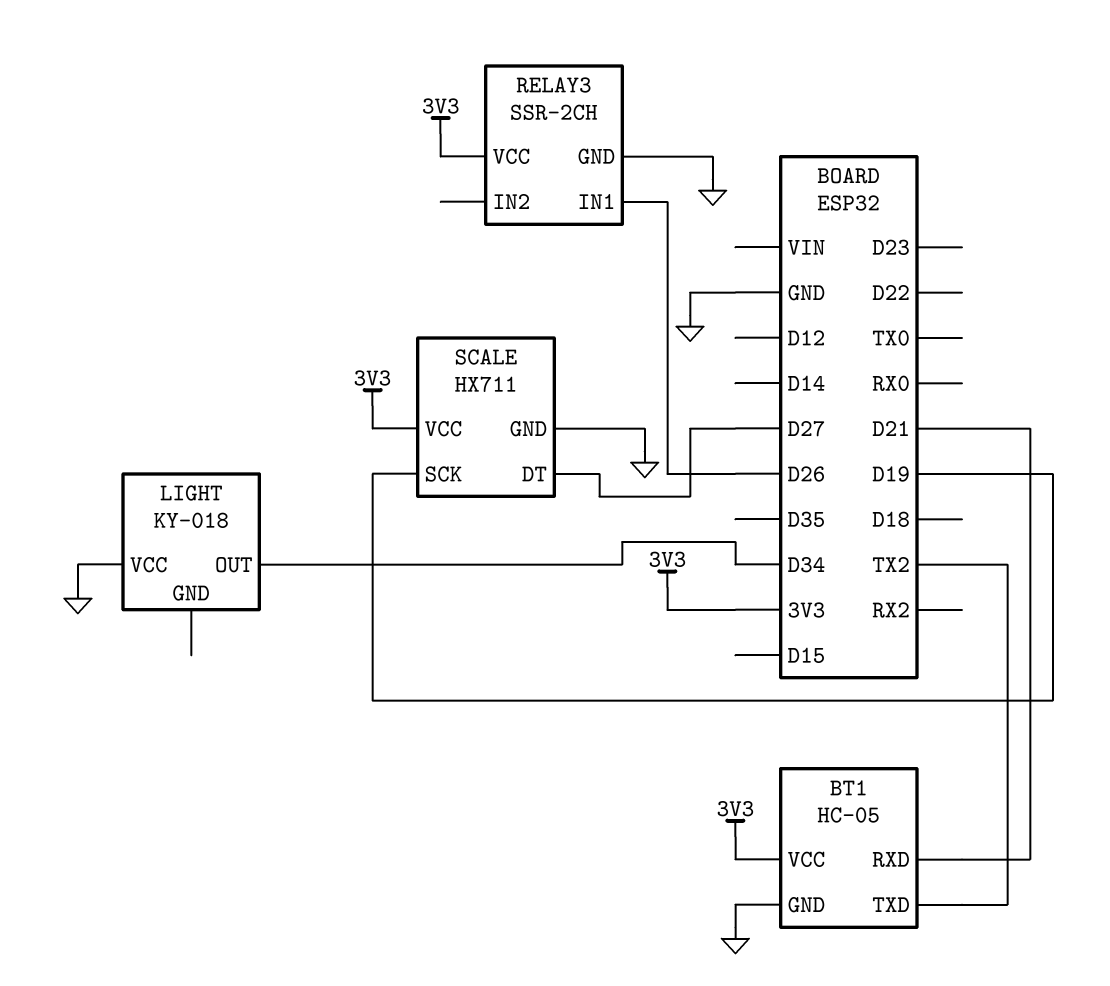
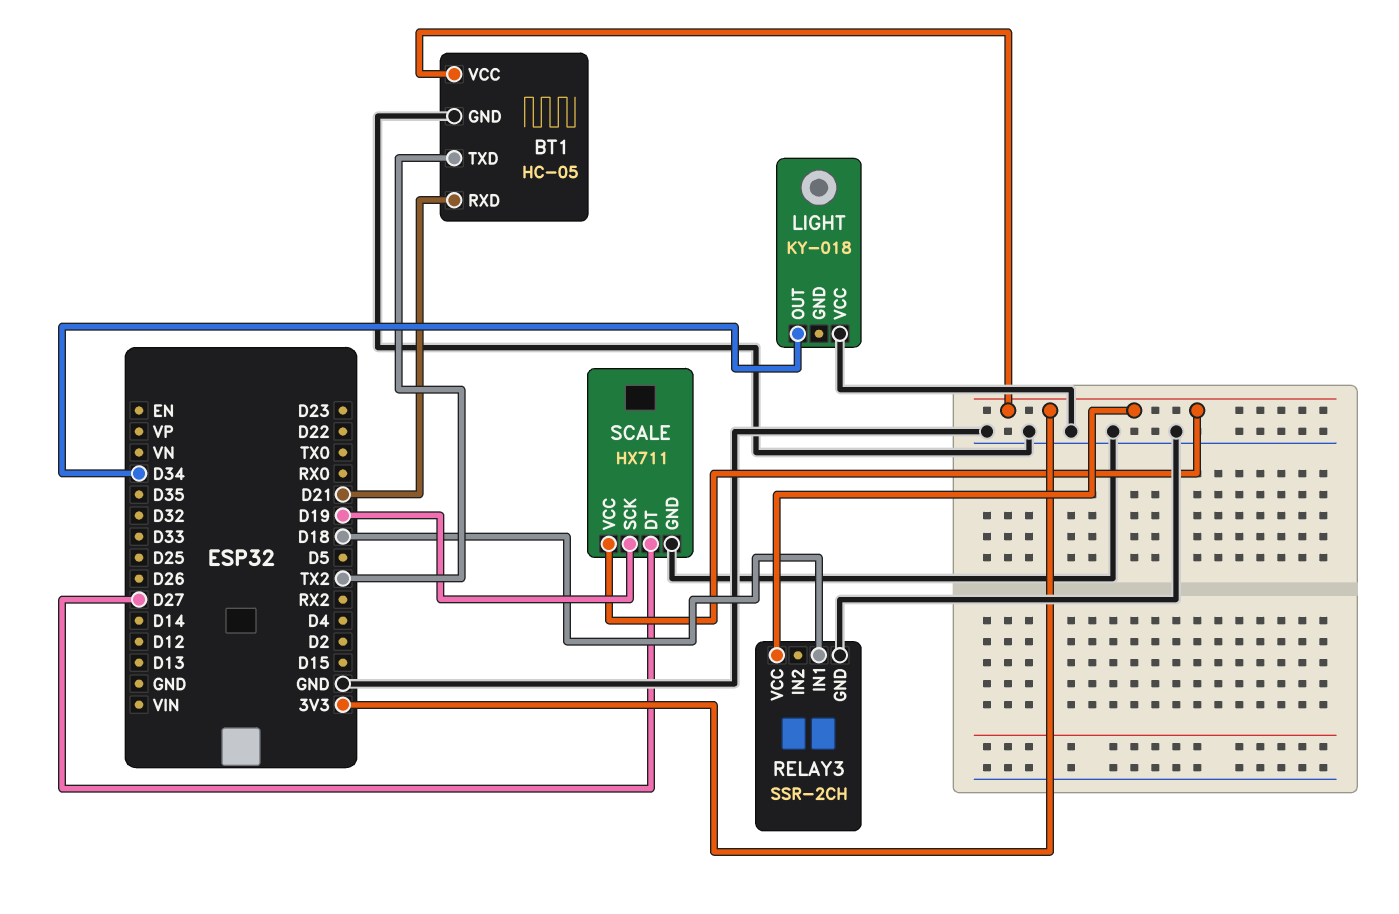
RELAY3 pin IN1: D26 -> D18

